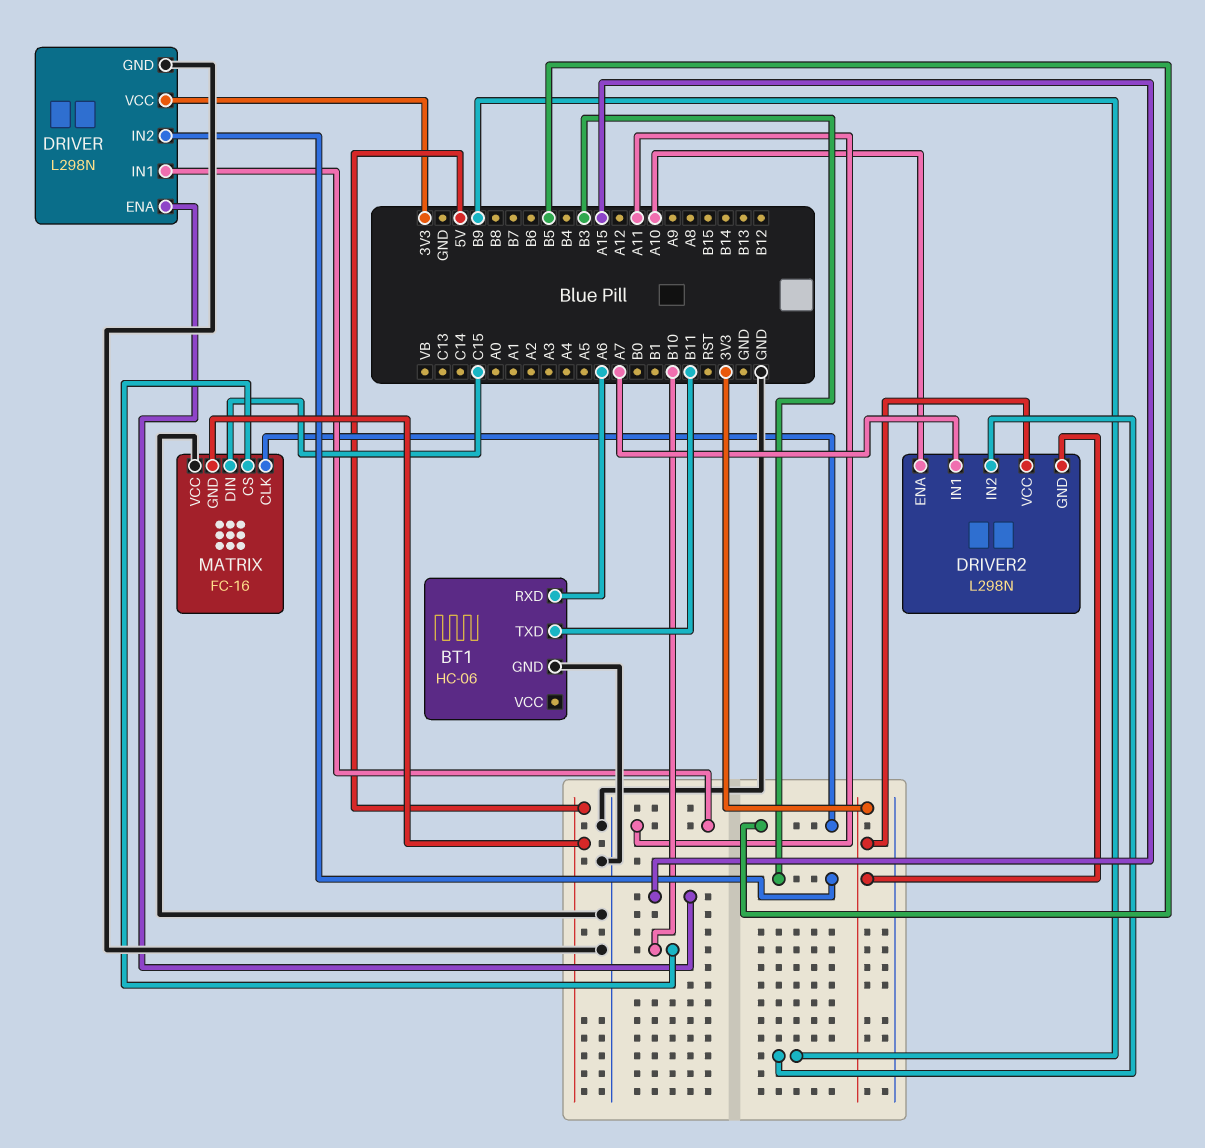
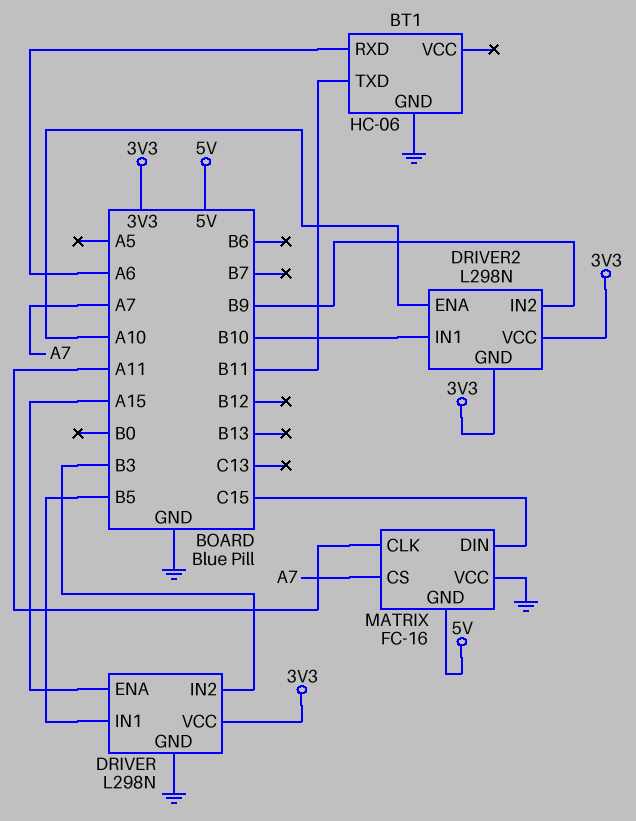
DRIVER pin IN1: A11 -> B5
DRIVER2 pin IN1: A7 -> B10
MATRIX pin CLK: B5 -> A11
MATRIX pin CS: B10 -> A7

